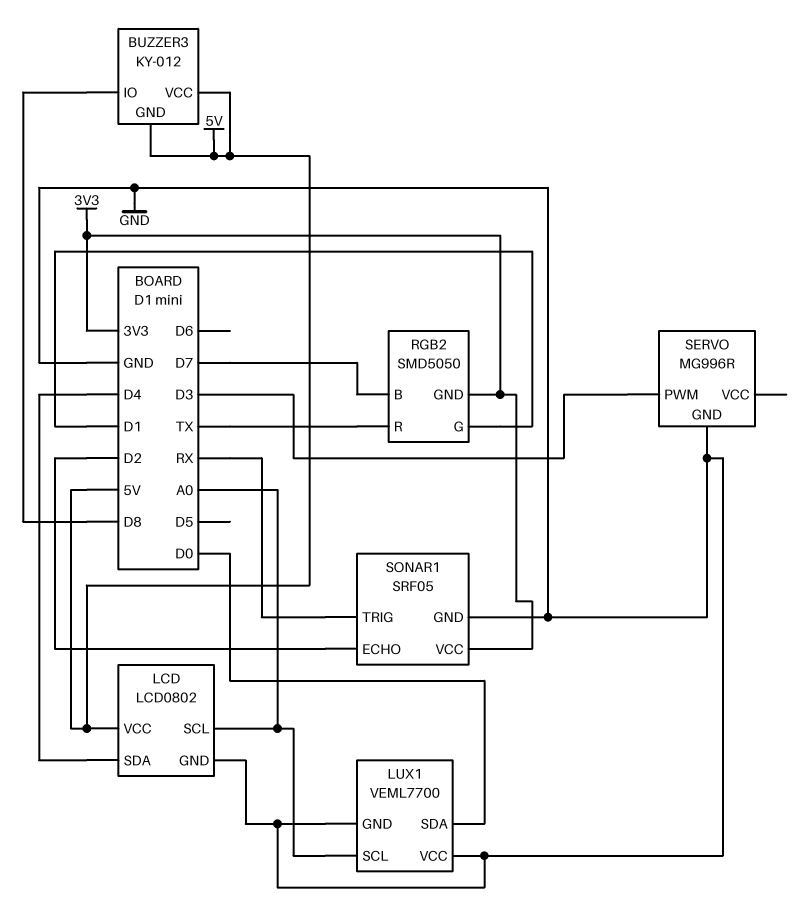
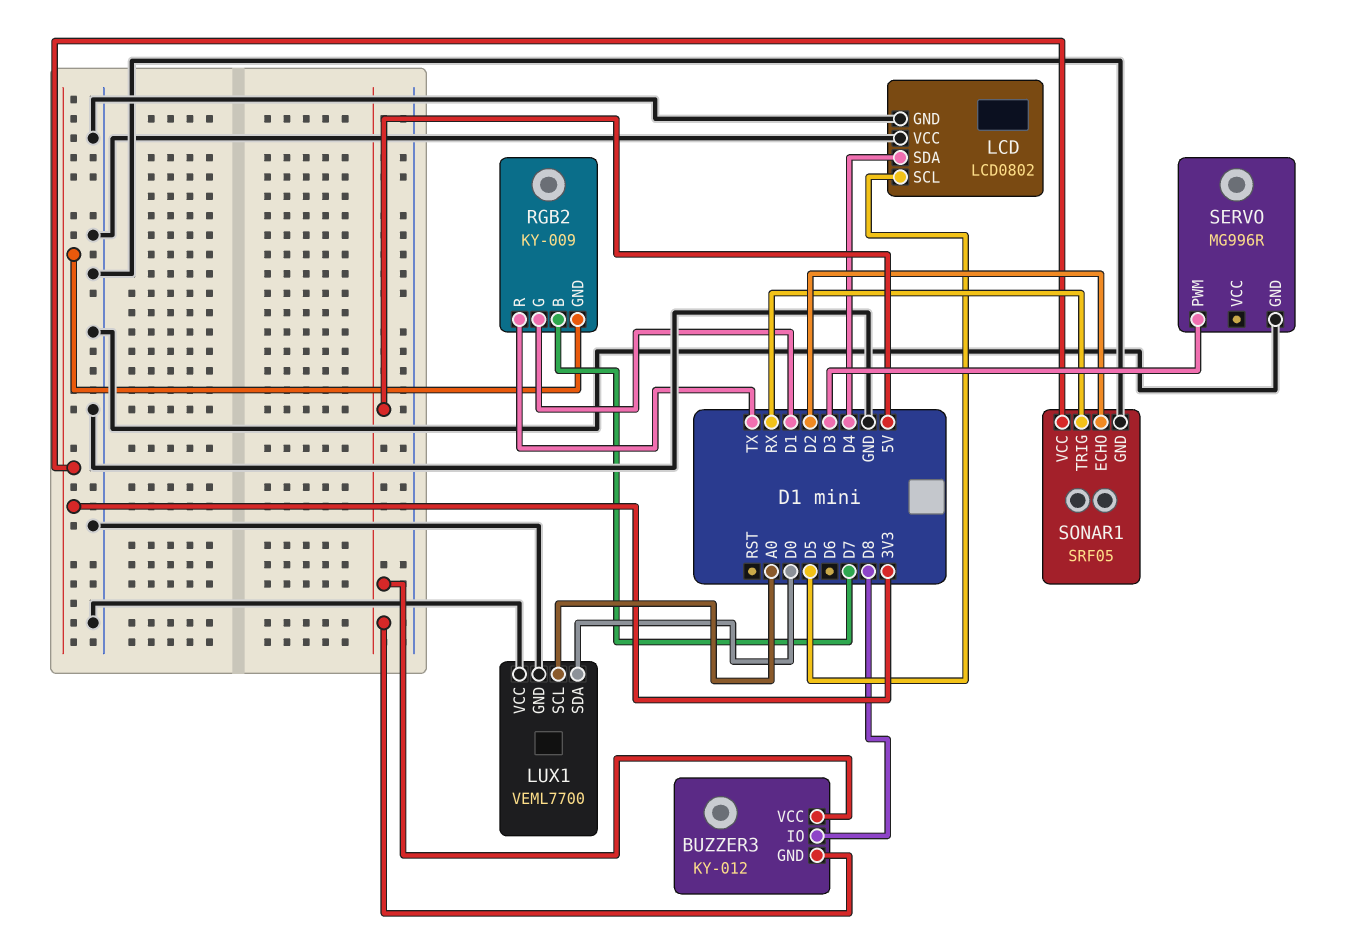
LCD pin SCL: A0 -> D5
LCD pin VCC: 5V -> GND
RGB2: SMD5050 -> KY-009

